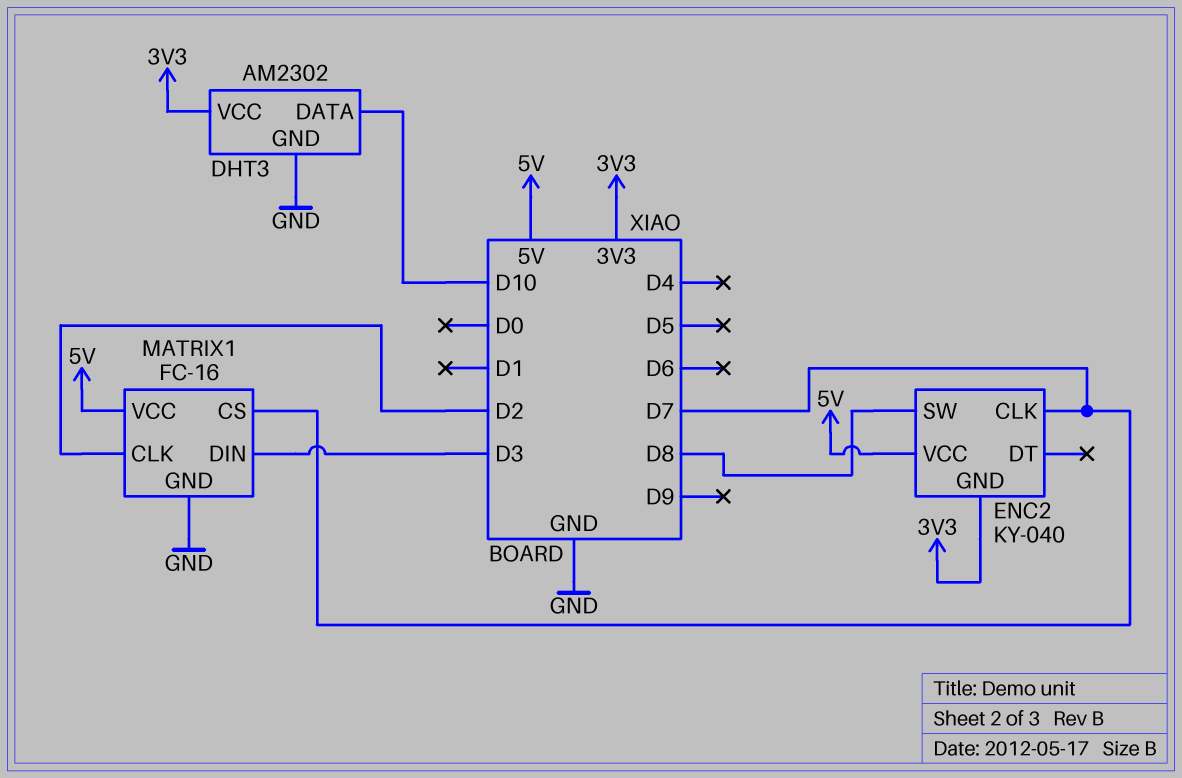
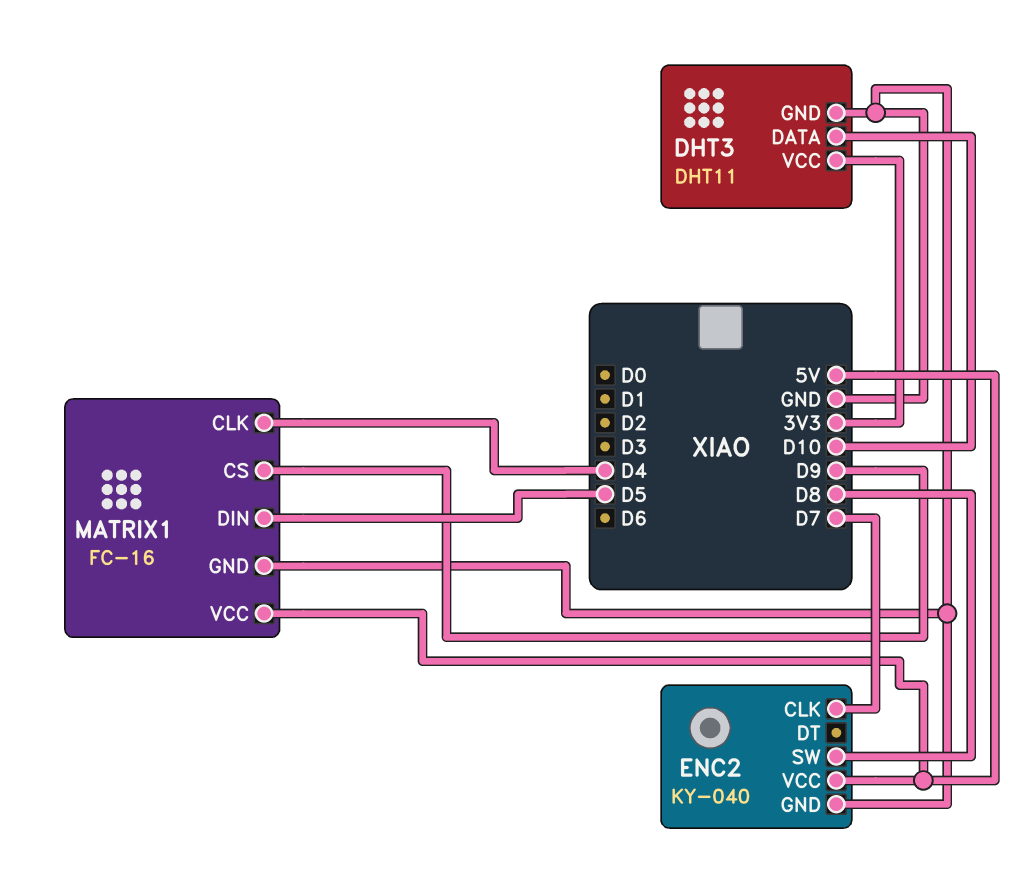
DHT3: AM2302 -> DHT11
ENC2 pin GND: 3V3 -> GND
MATRIX1 pin CLK: D2 -> D4
MATRIX1 pin CS: D7 -> D9
MATRIX1 pin DIN: D3 -> D5

